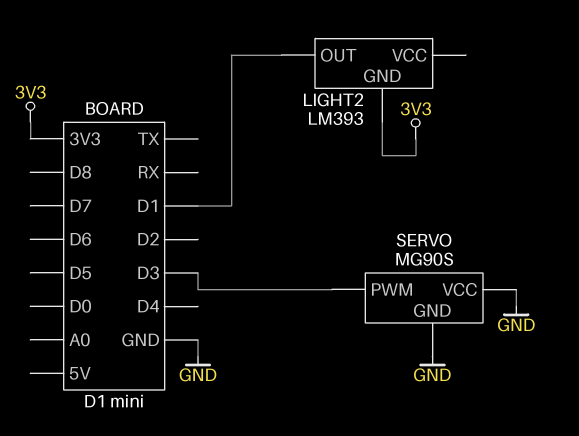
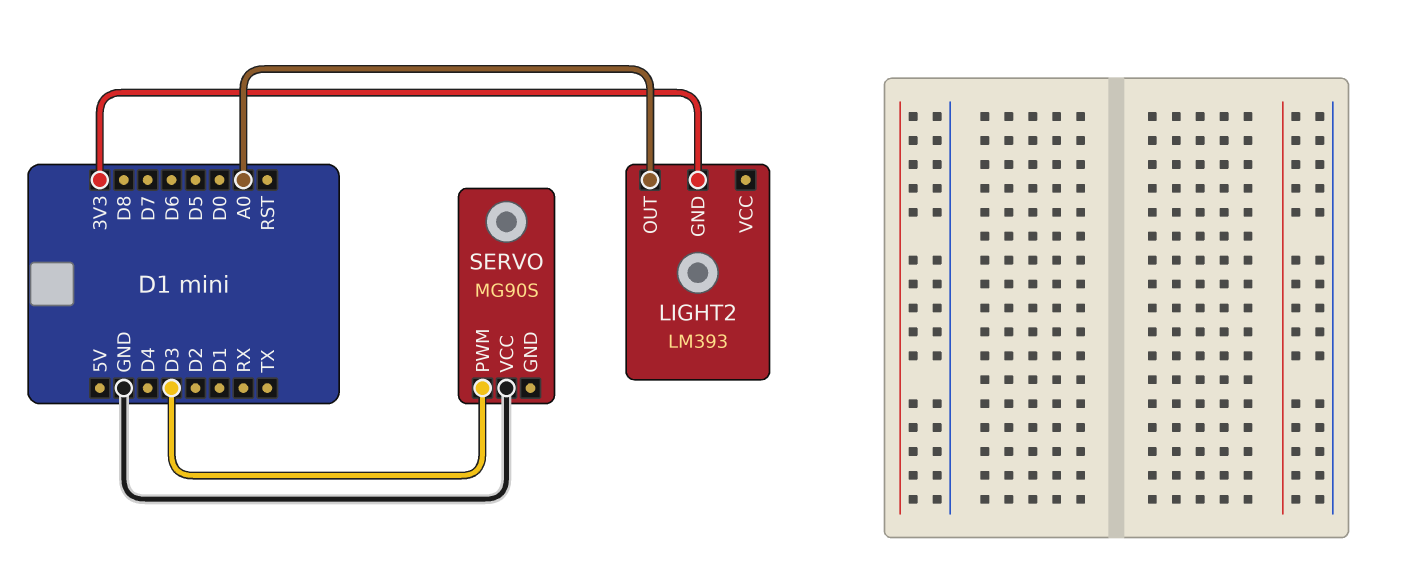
LIGHT2 pin OUT: D1 -> A0
SERVO pin GND: GND -> none

